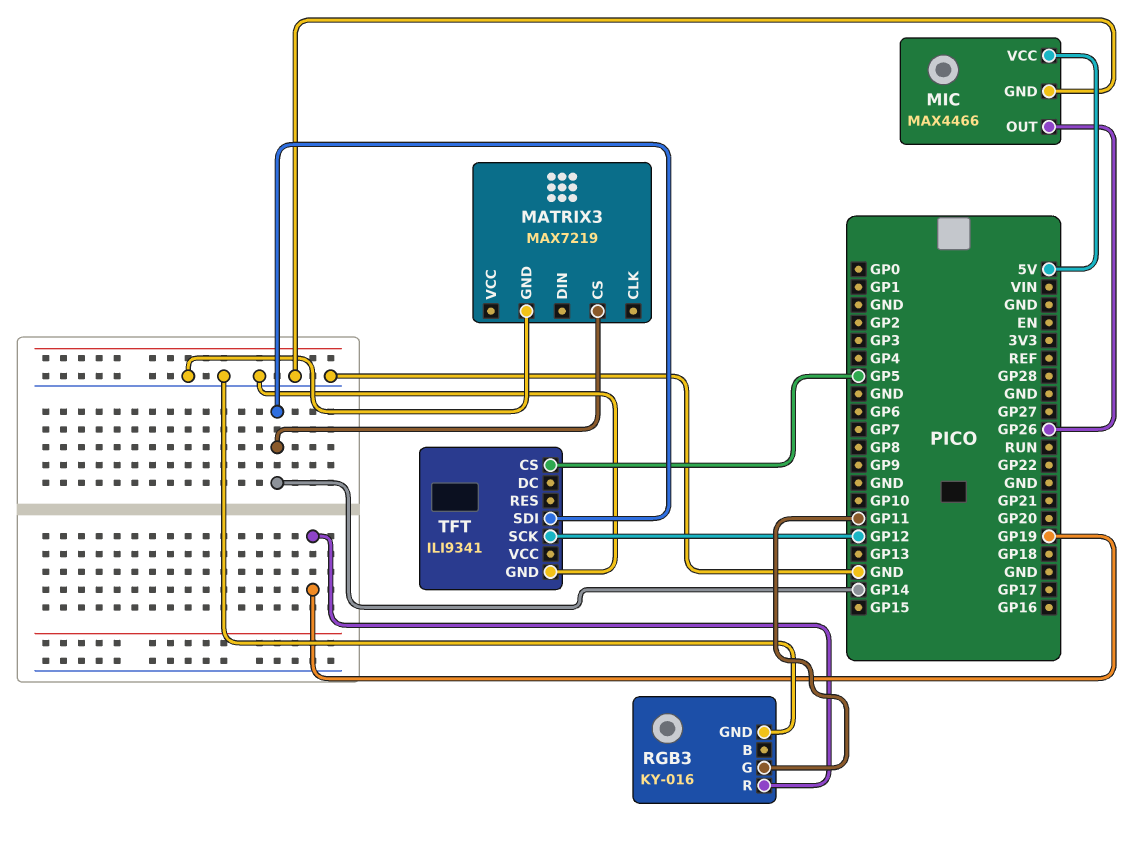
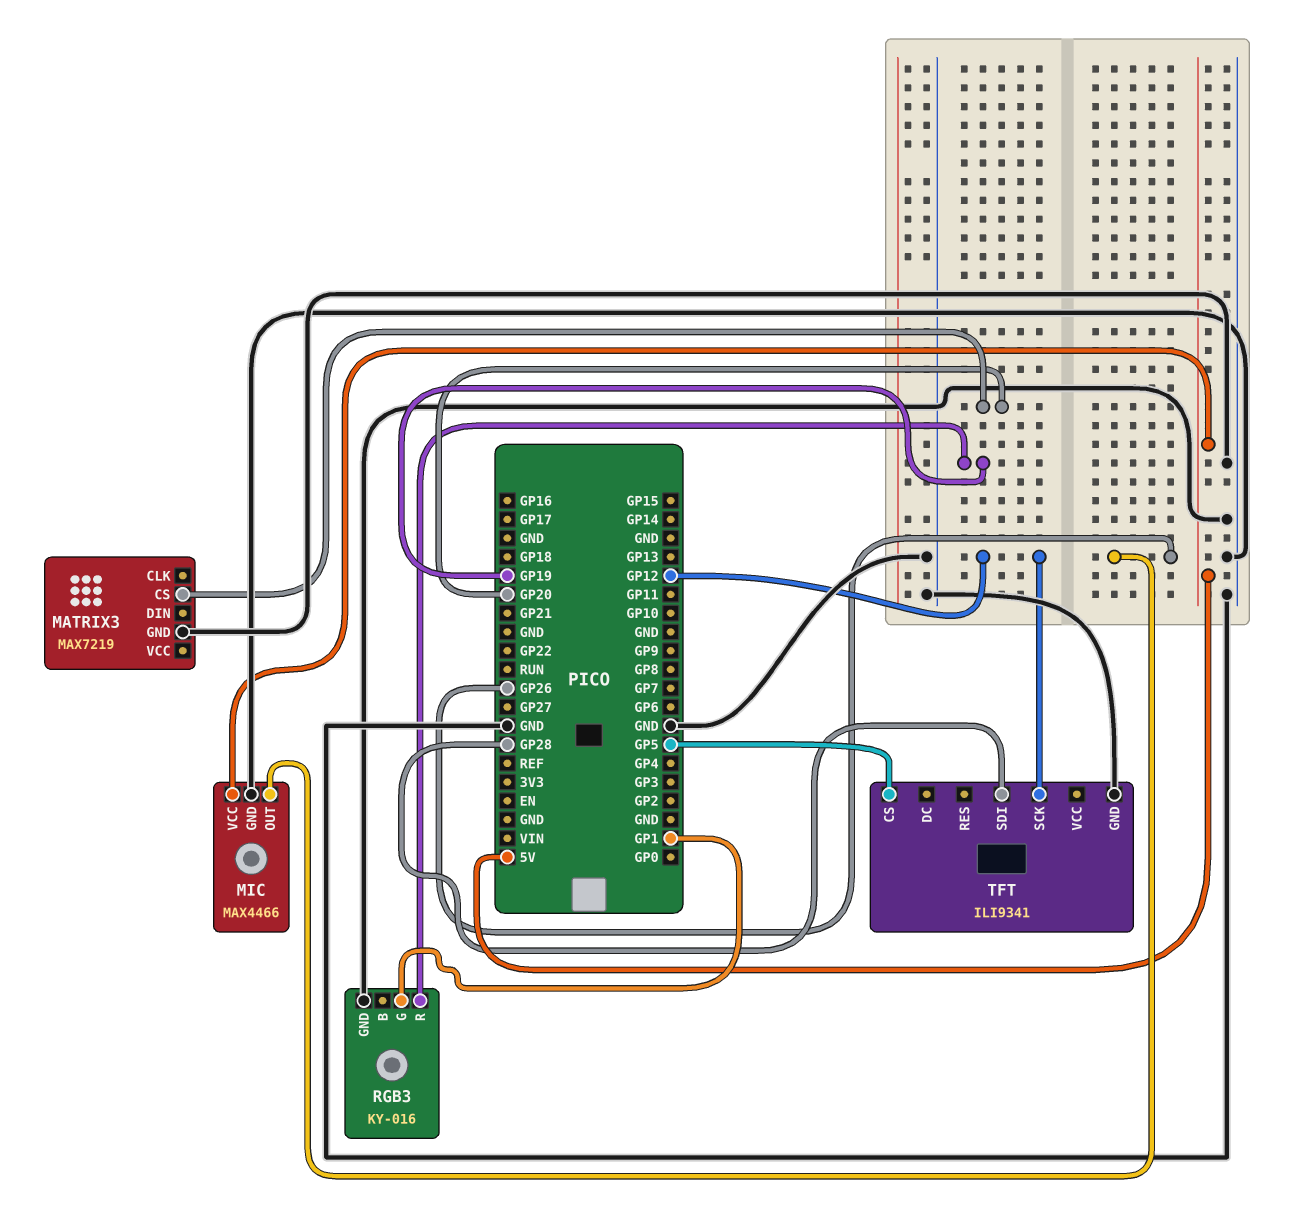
MATRIX3 pin CS: GP14 -> GP20
RGB3 pin G: GP11 -> GP1
TFT pin SDI: GP14 -> GP28

